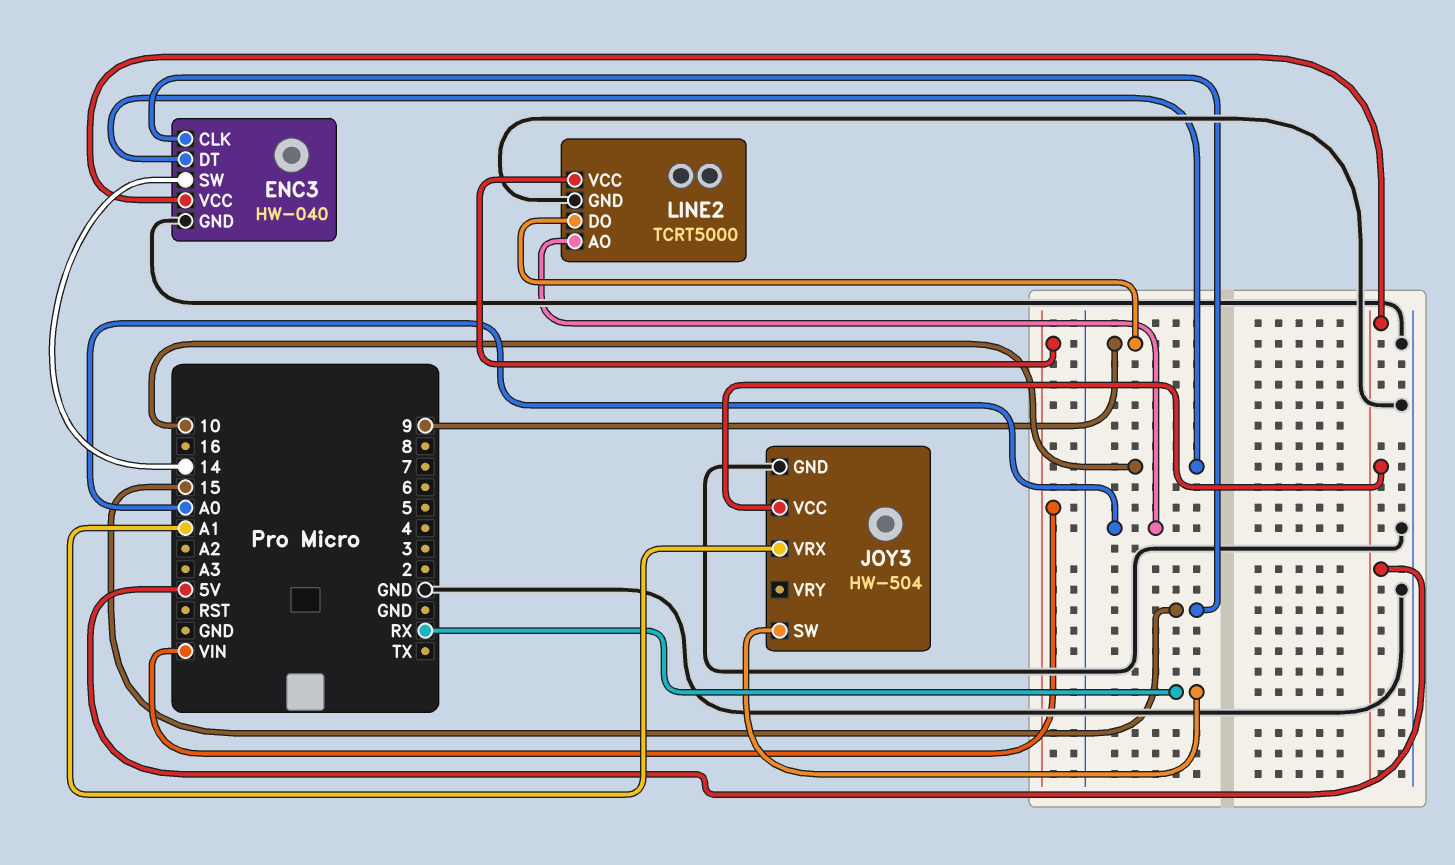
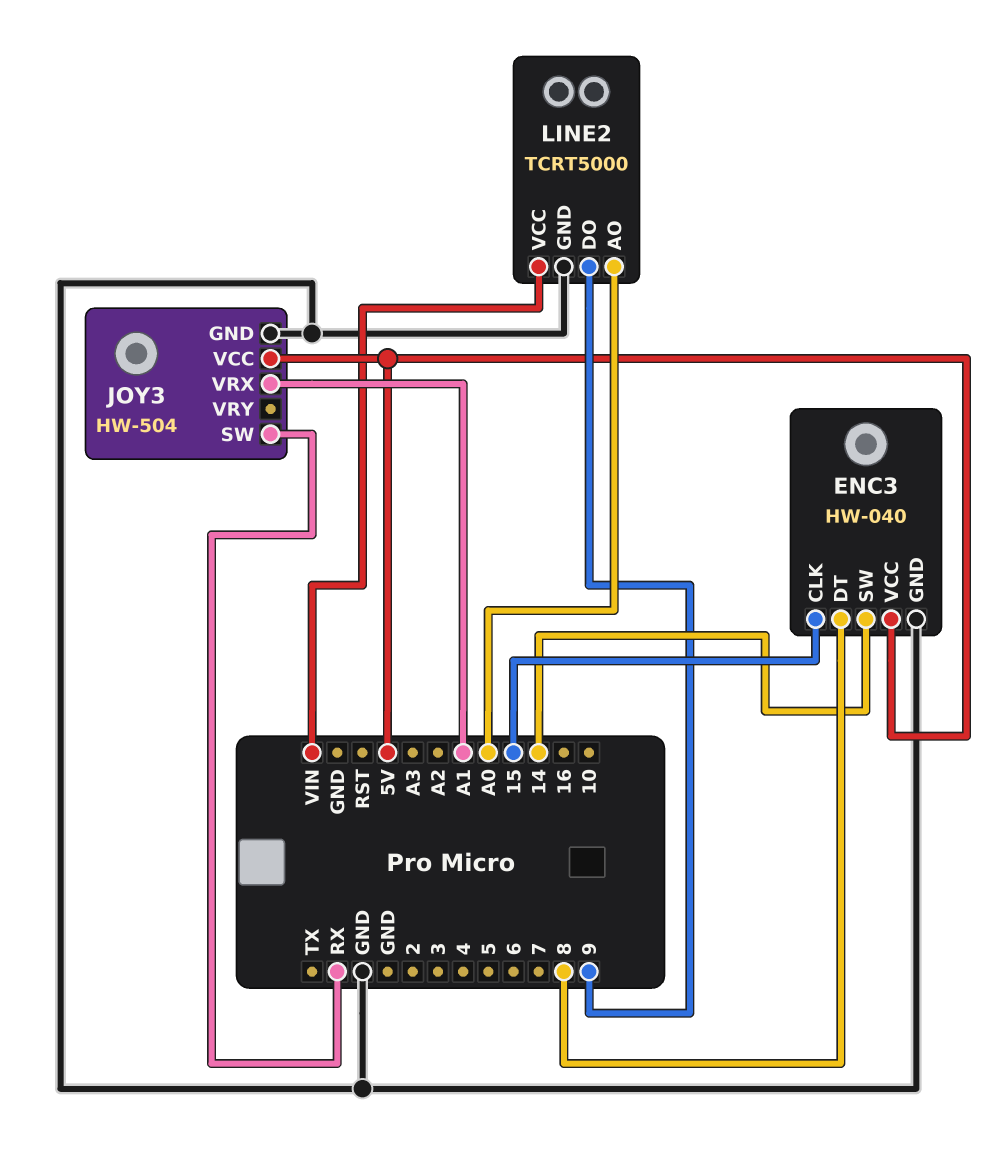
ENC3 pin DT: 10 -> 8

